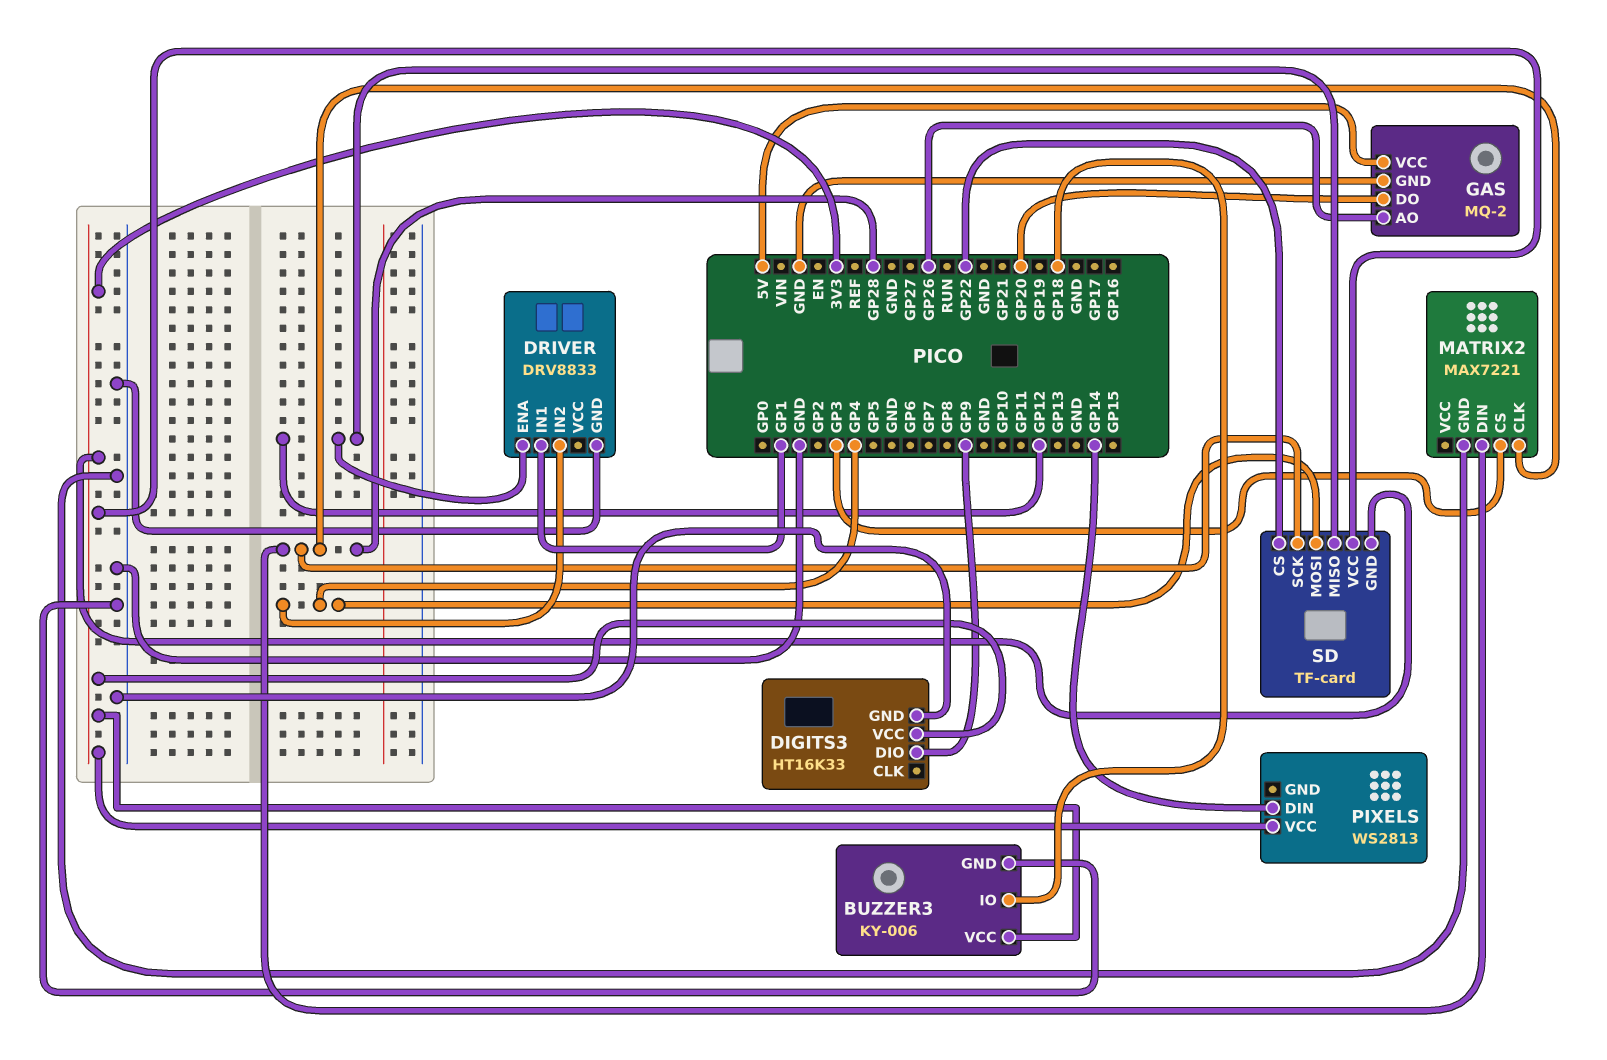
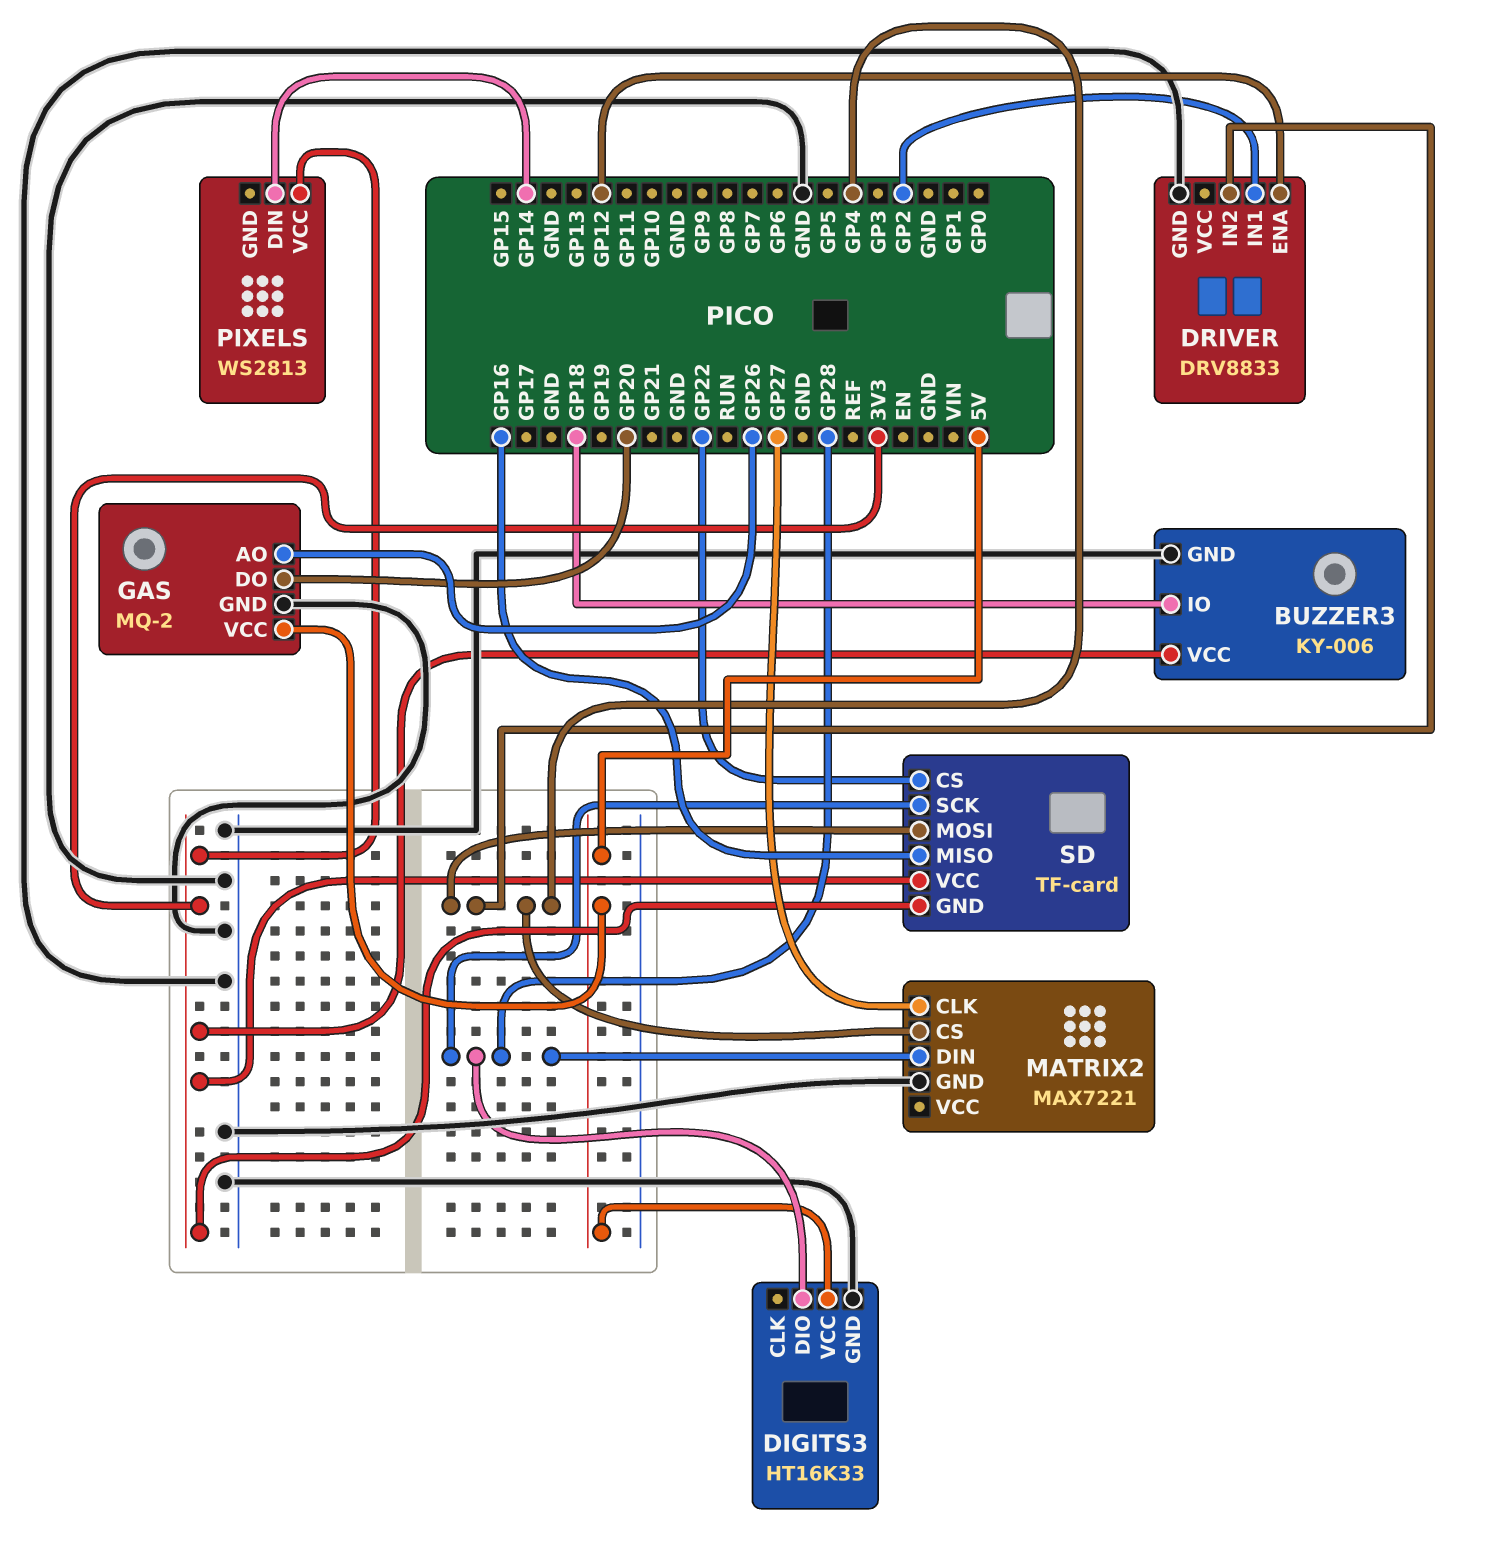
DIGITS3 pin DIO: GP9 -> GP28
DIGITS3 pin VCC: 3V3 -> 5V
DRIVER pin IN1: GP1 -> GP2
MATRIX2 pin CLK: GP28 -> GP27
MATRIX2 pin CS: GP3 -> GP4
SD pin MISO: GP12 -> GP16

